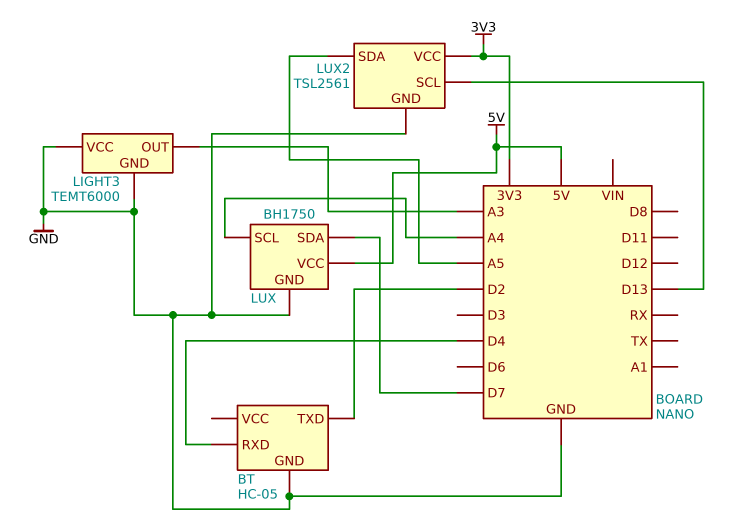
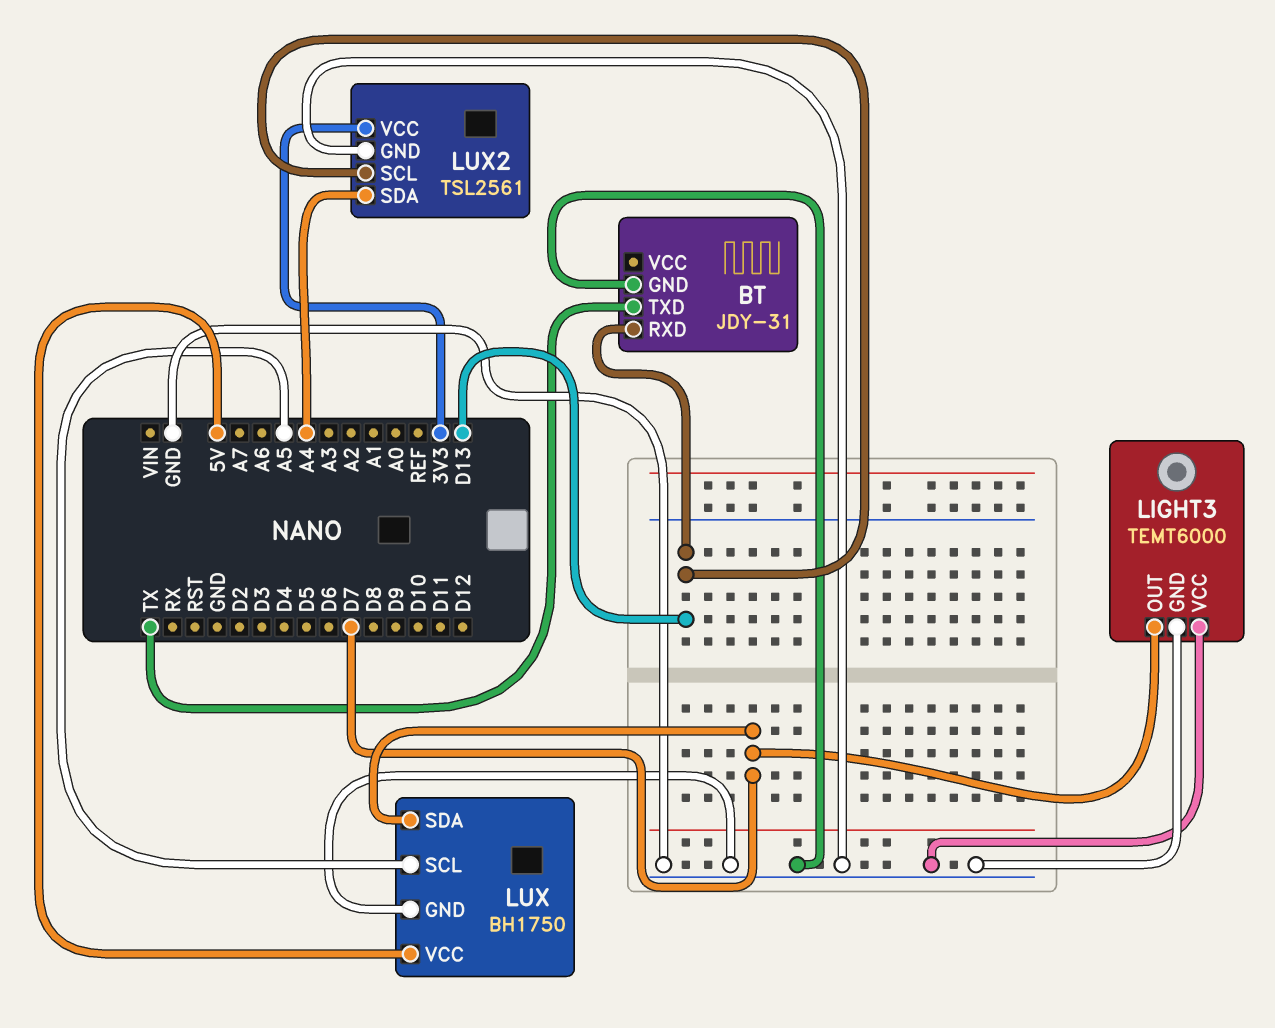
BT: HC-05 -> JDY-31
BT pin RXD: D4 -> D13
BT pin TXD: D2 -> TX
LIGHT3 pin OUT: A3 -> D7
LUX pin SCL: A4 -> A5
LUX2 pin SDA: A5 -> A4

